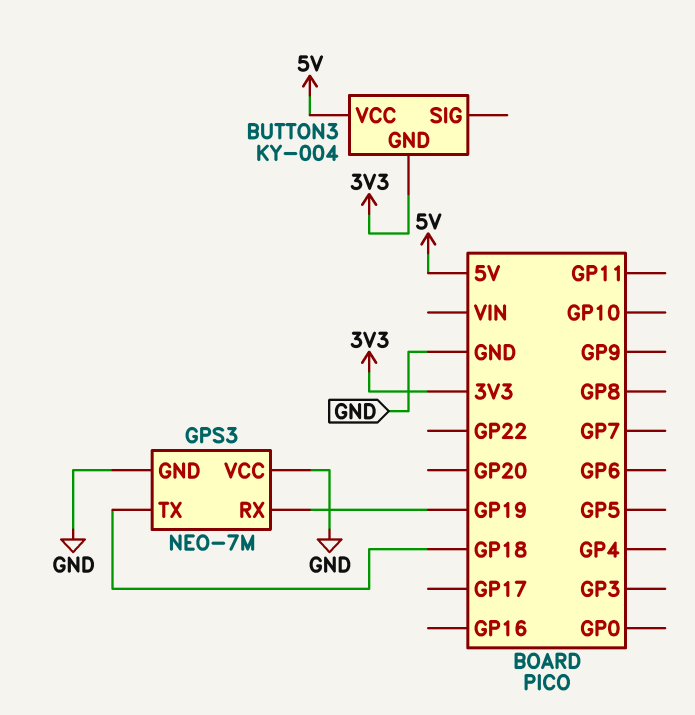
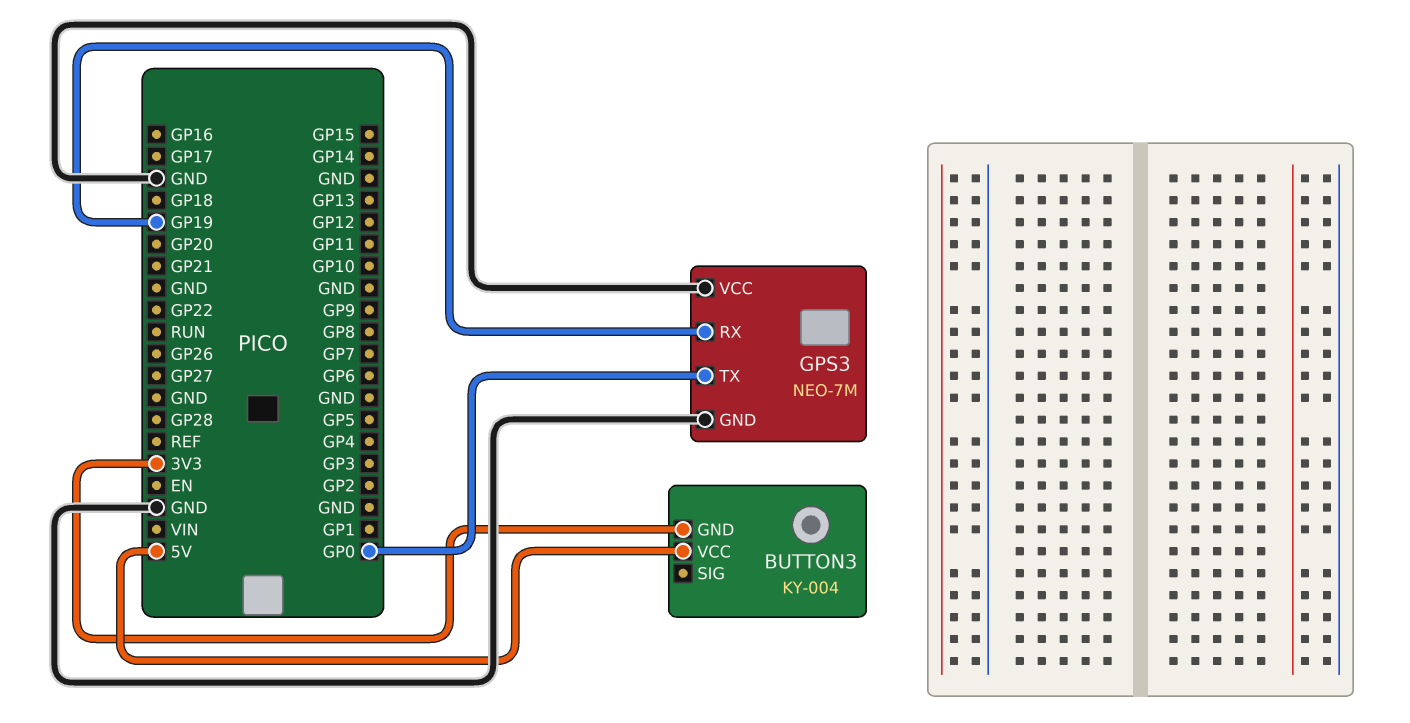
GPS3 pin TX: GP18 -> GP0

